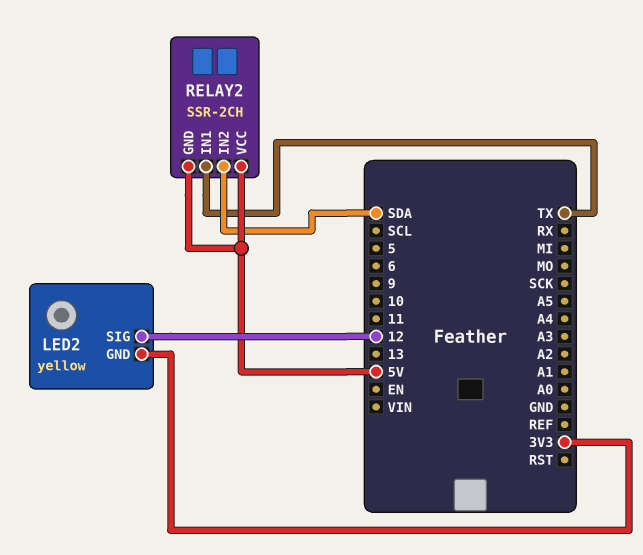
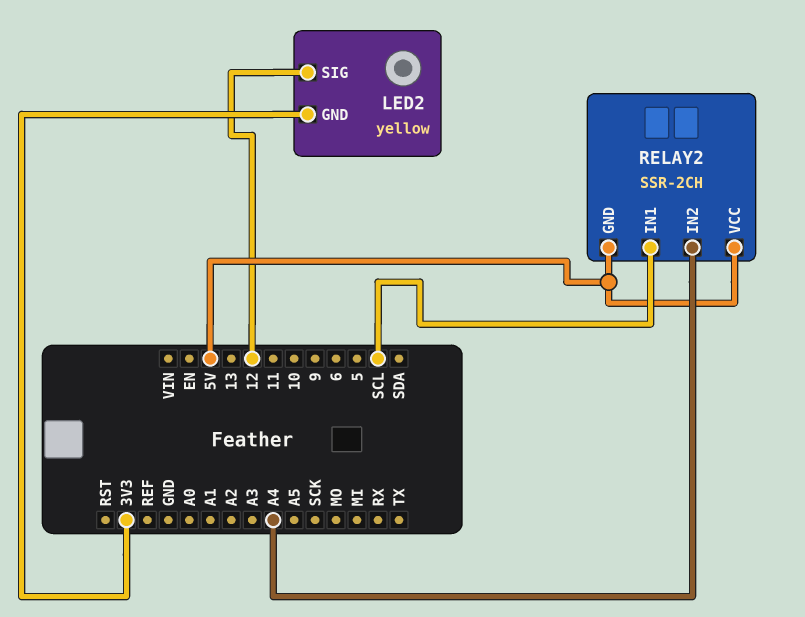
RELAY2 pin IN1: TX -> SCL
RELAY2 pin IN2: SDA -> A4

